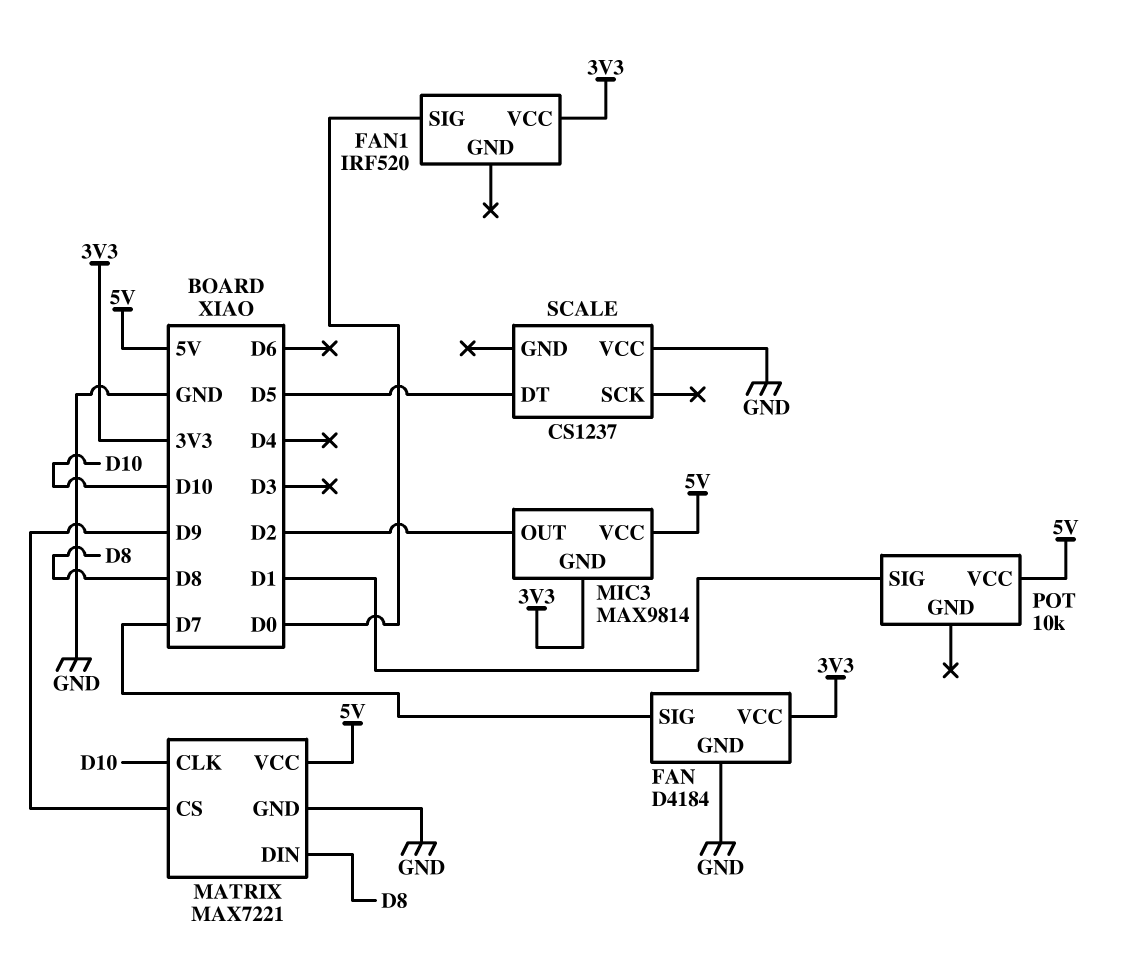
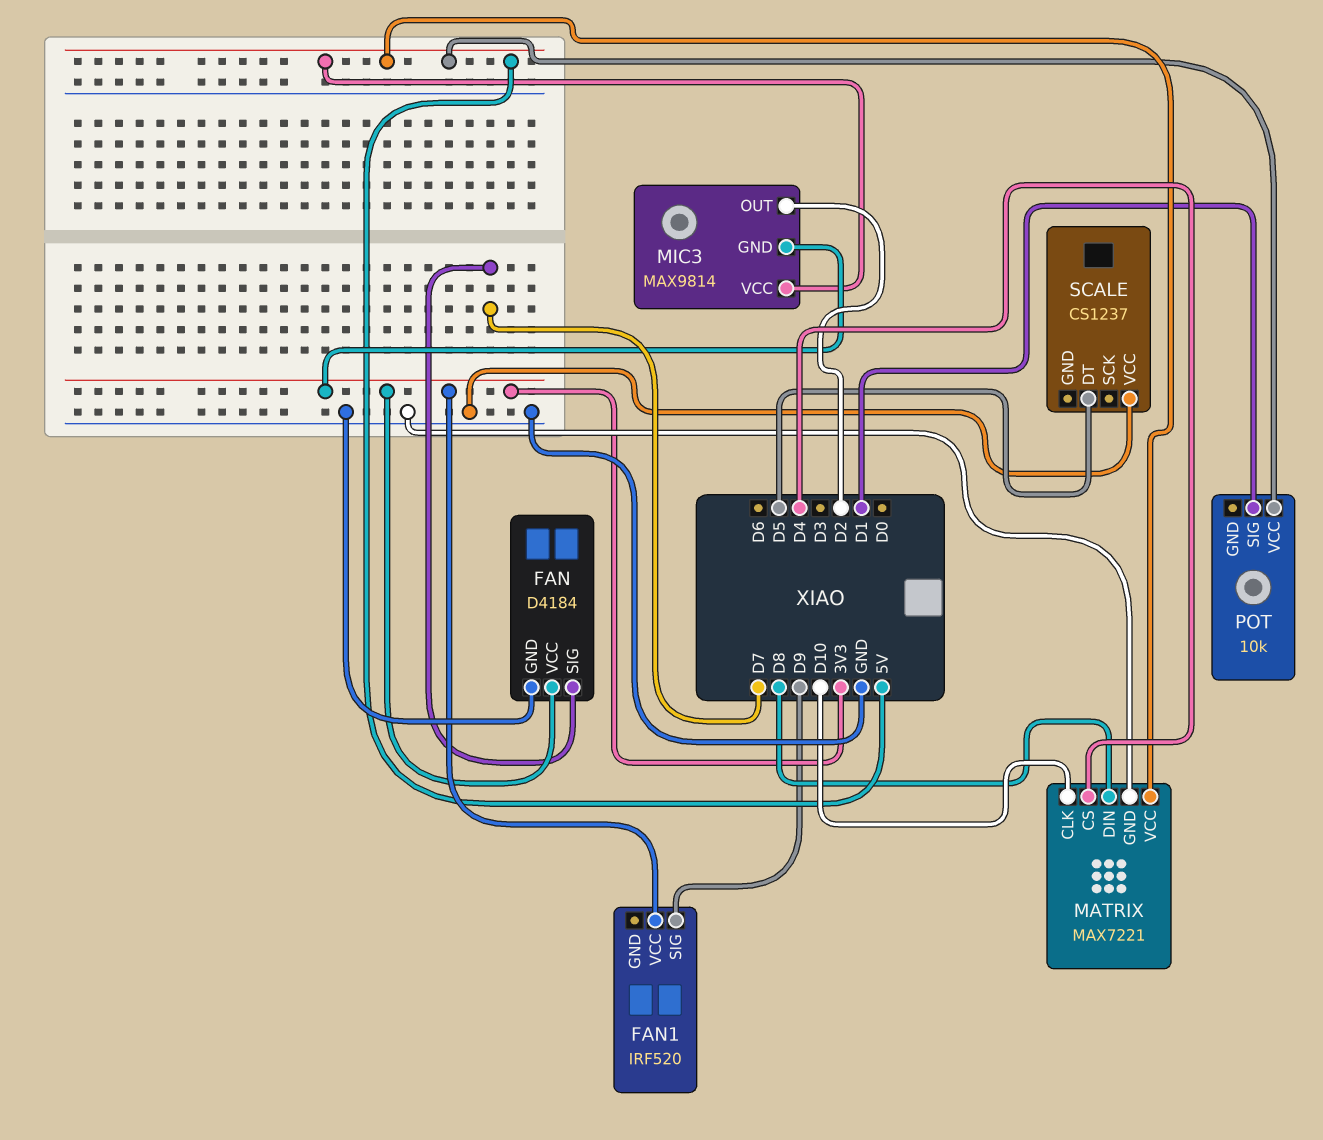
FAN1 pin SIG: D0 -> D9
MATRIX pin CS: D9 -> D4

